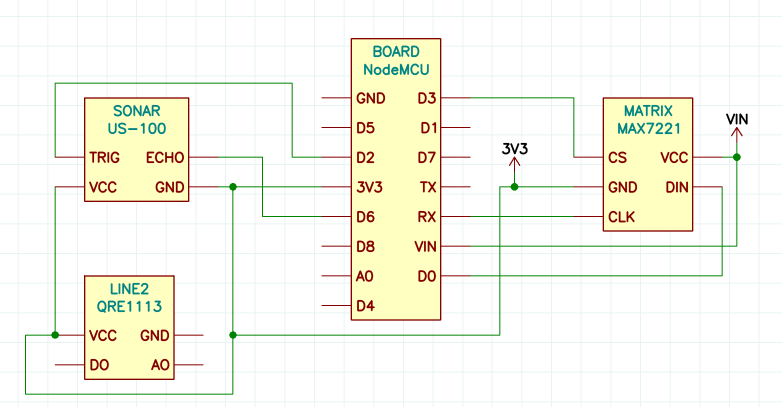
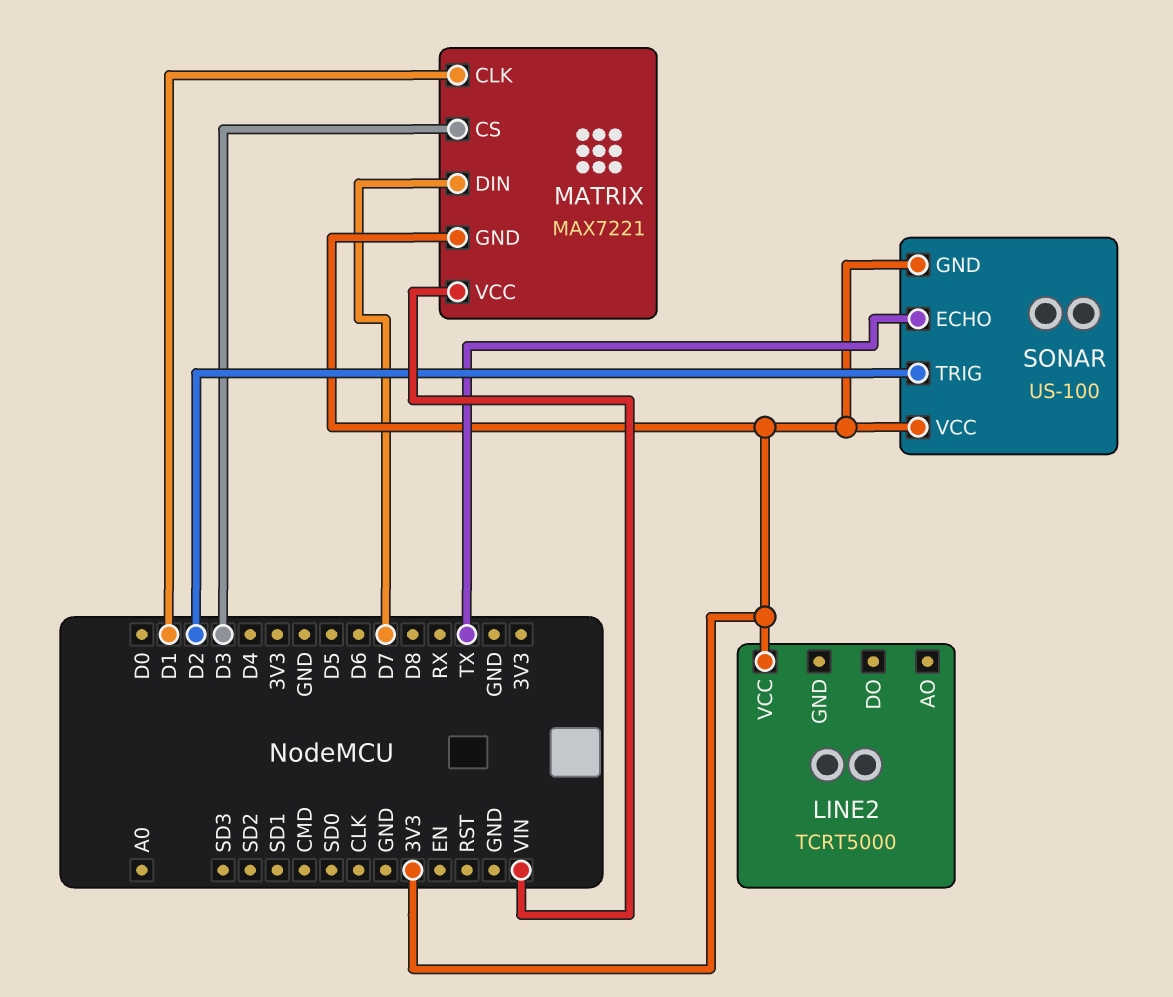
LINE2: QRE1113 -> TCRT5000
MATRIX pin CLK: RX -> D1
MATRIX pin DIN: D0 -> D7
SONAR pin ECHO: D6 -> TX

